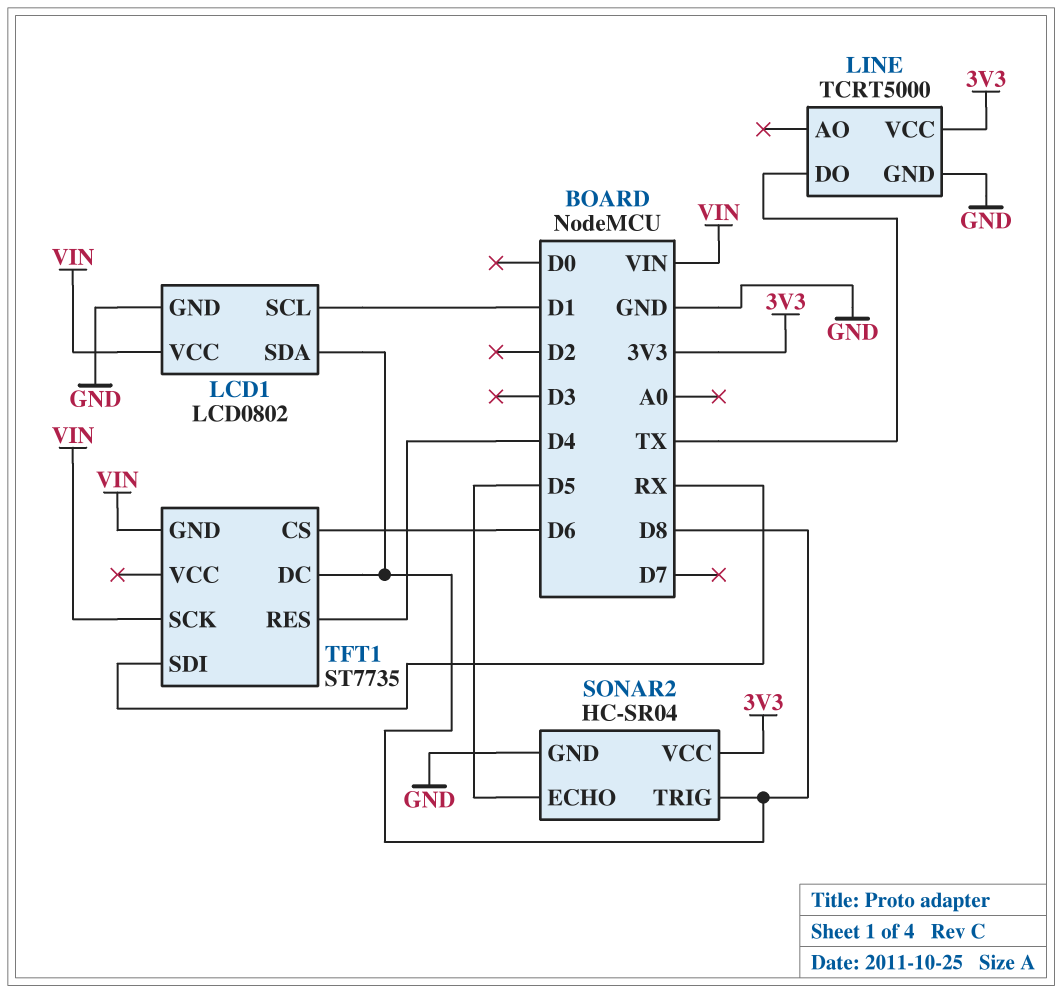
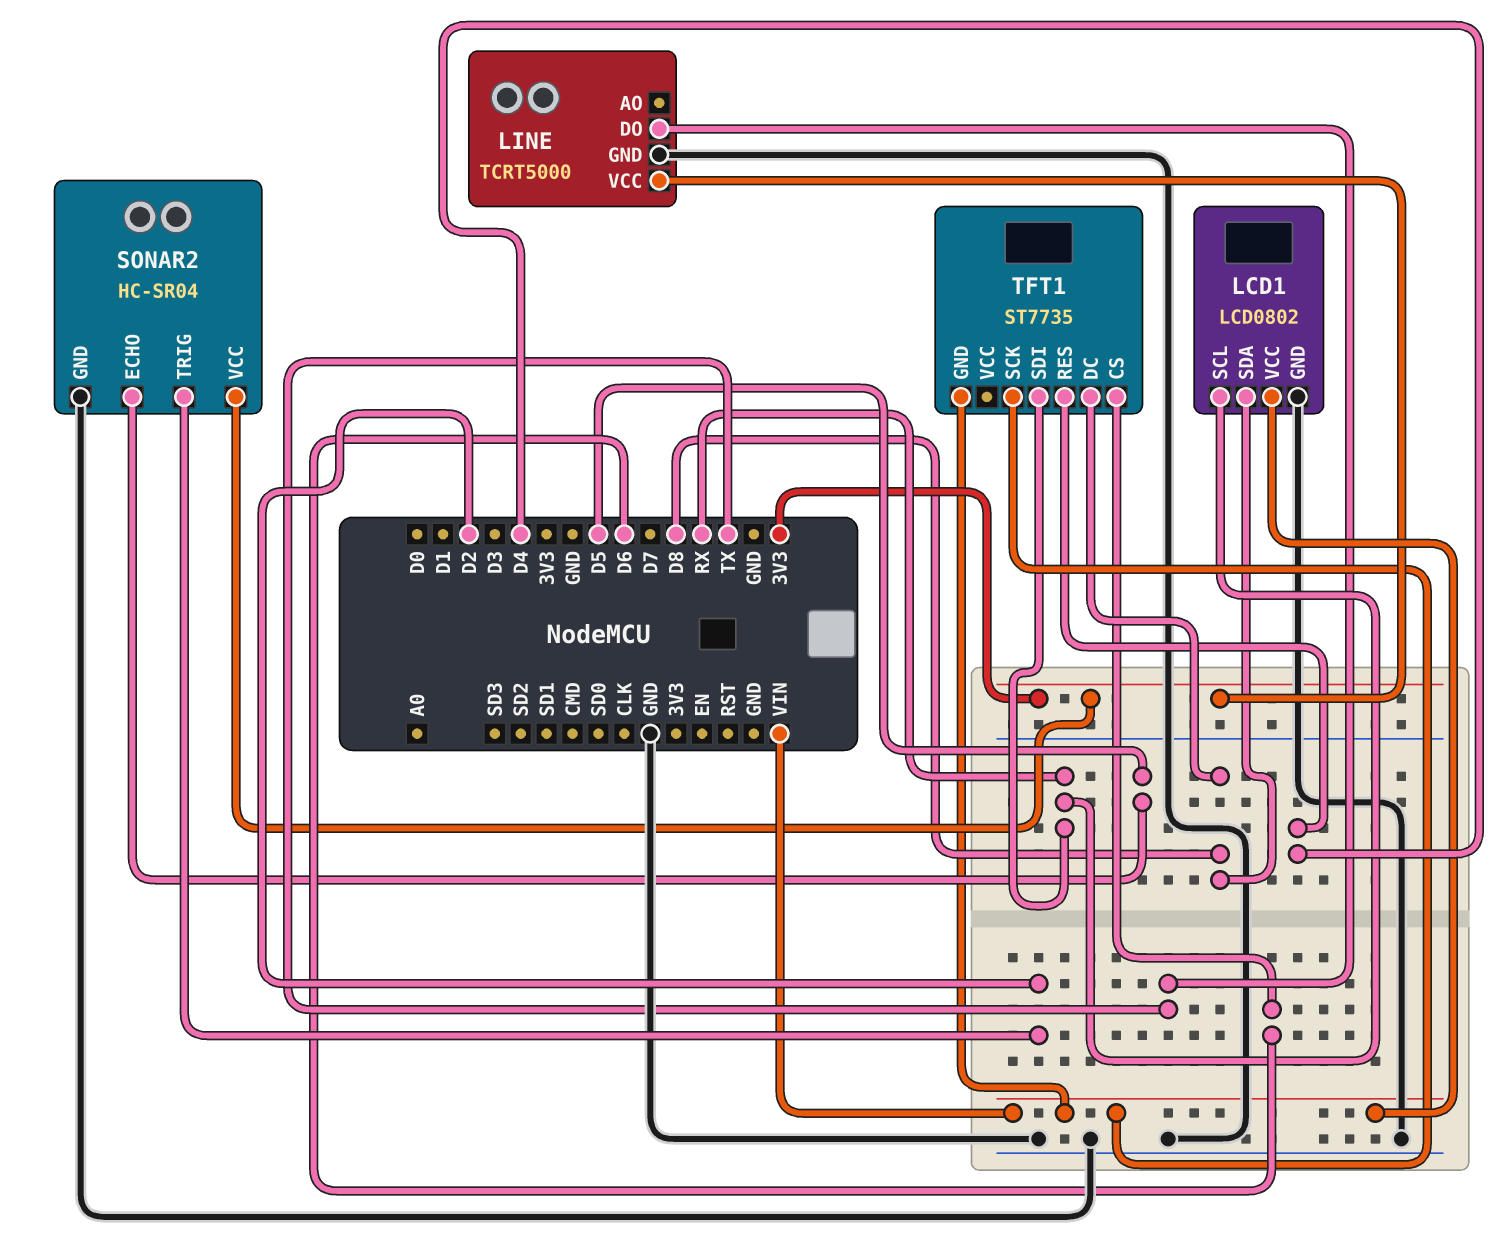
LCD1 pin SCL: D1 -> RX
SONAR2 pin TRIG: D8 -> D2

